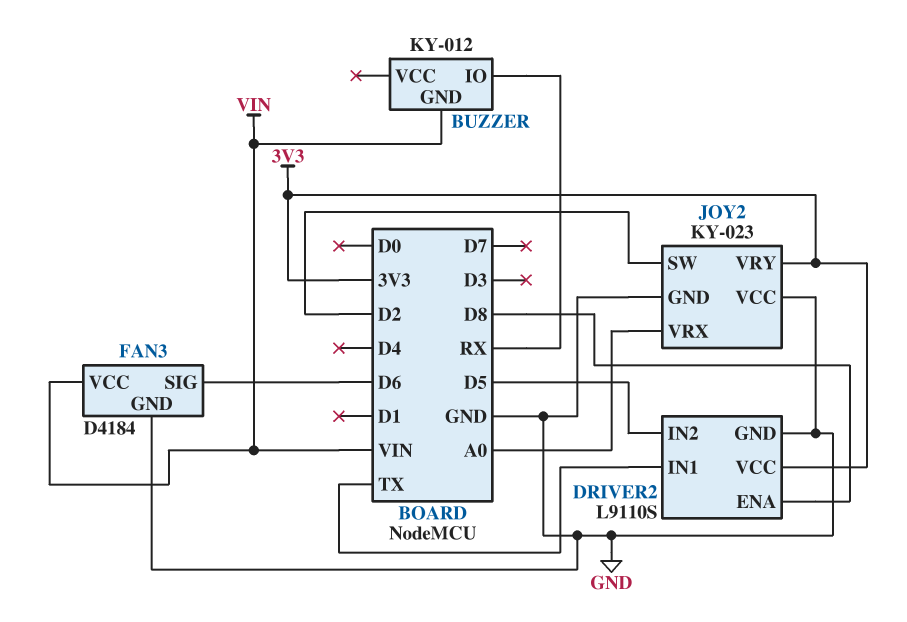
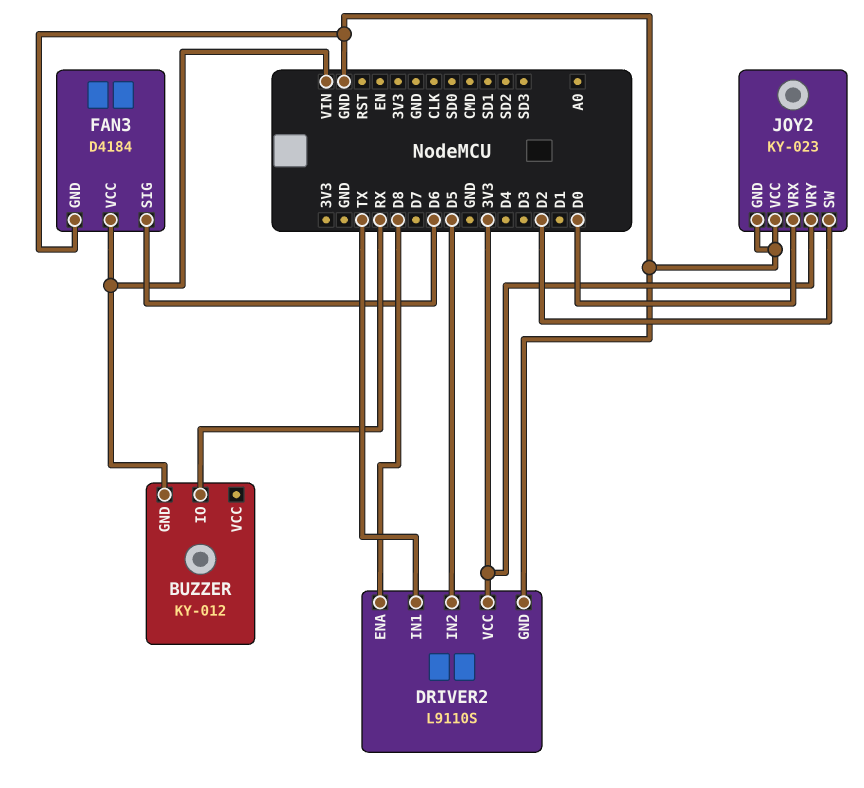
JOY2 pin VRX: A0 -> D0

